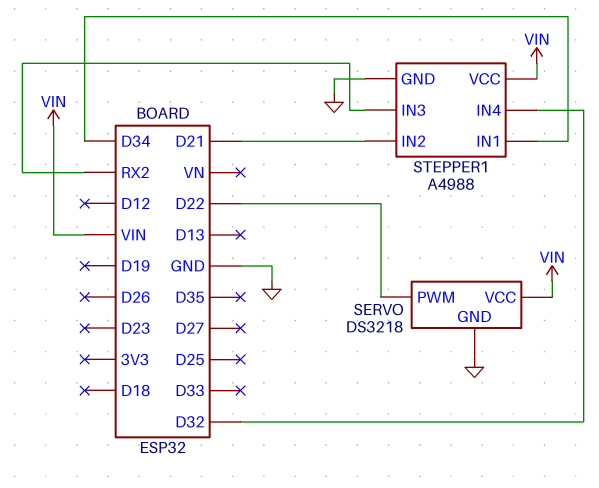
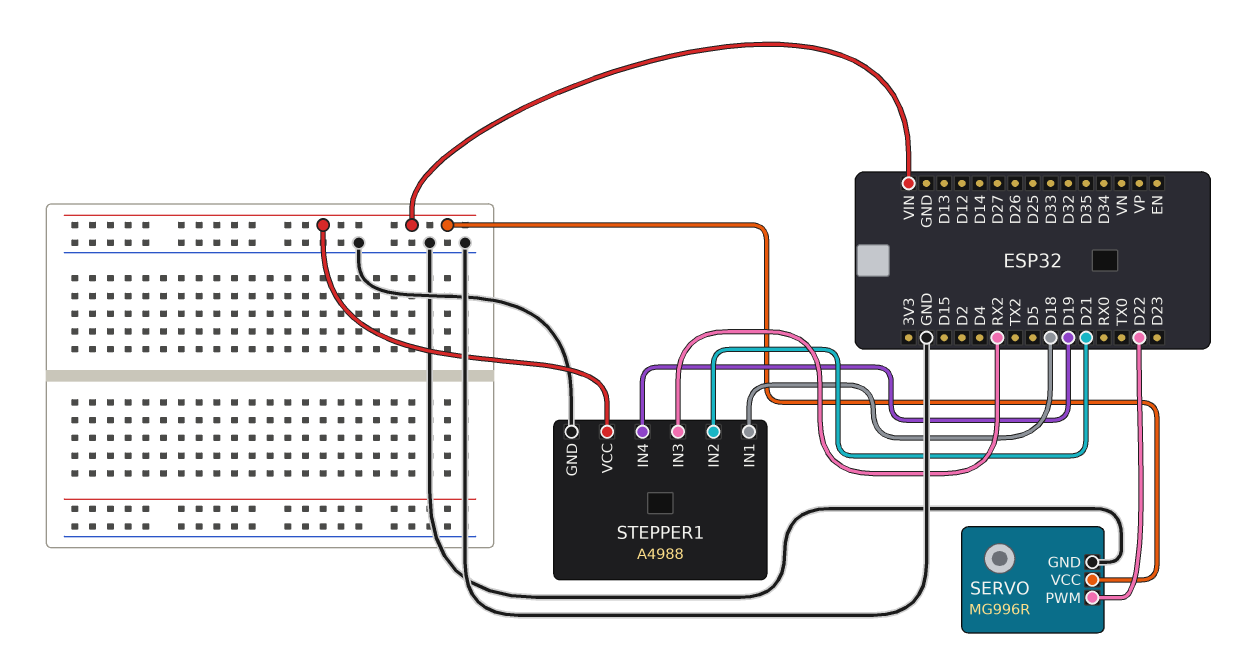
SERVO: DS3218 -> MG996R
STEPPER1 pin IN1: D34 -> D18
STEPPER1 pin IN4: D32 -> D19

